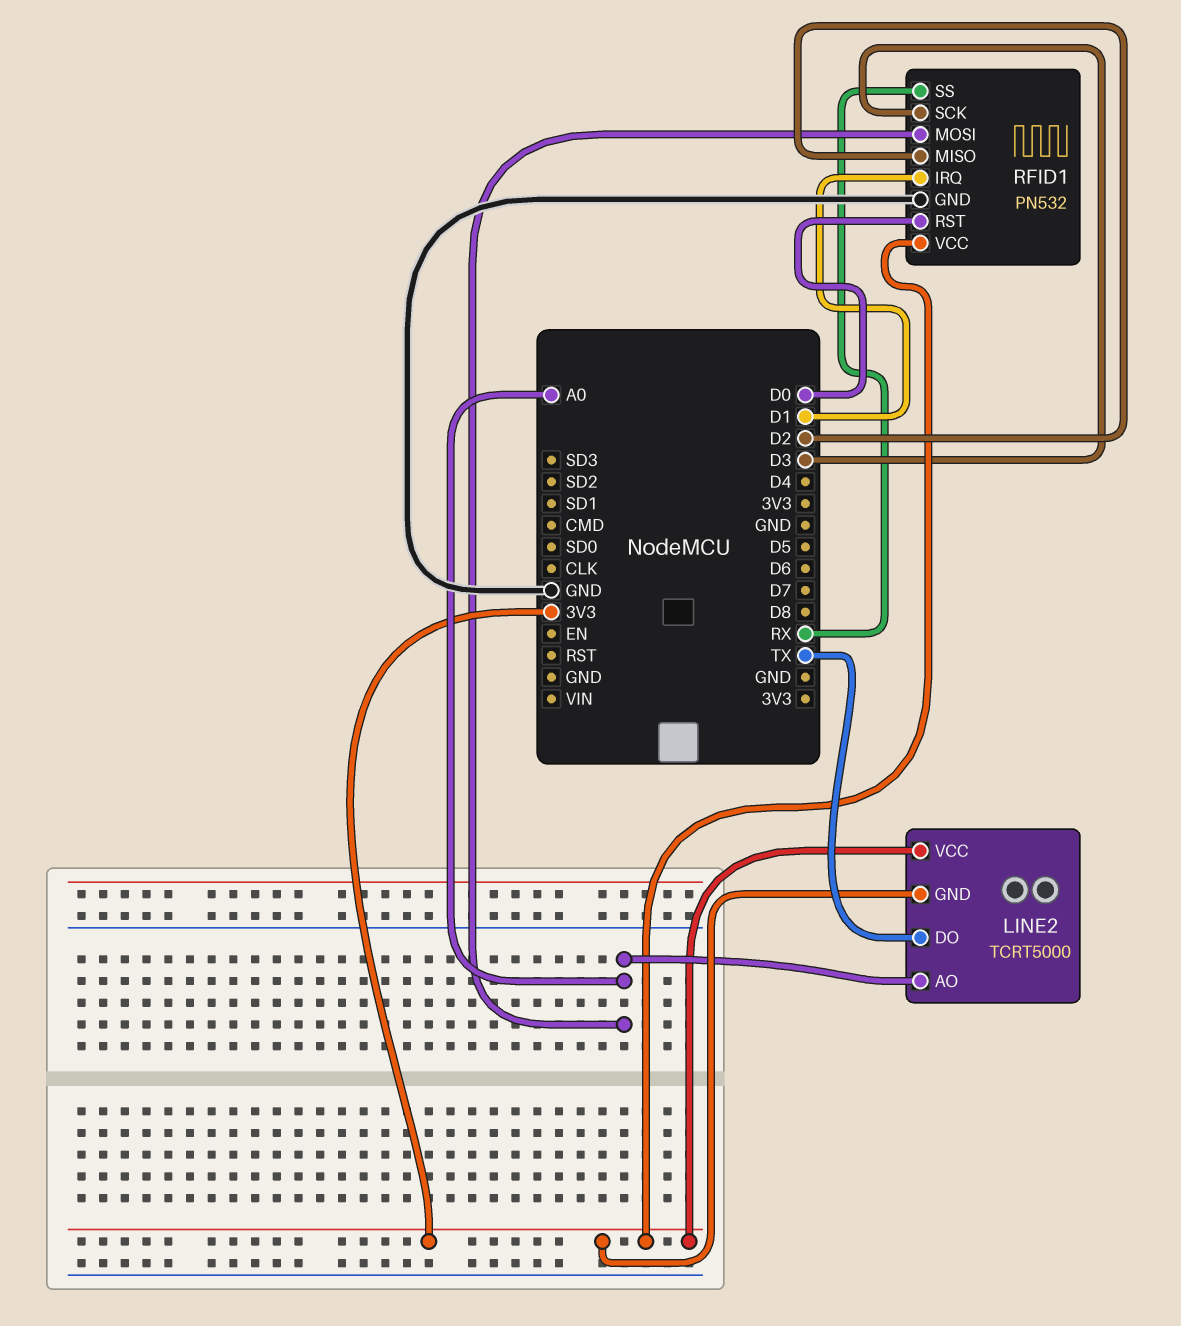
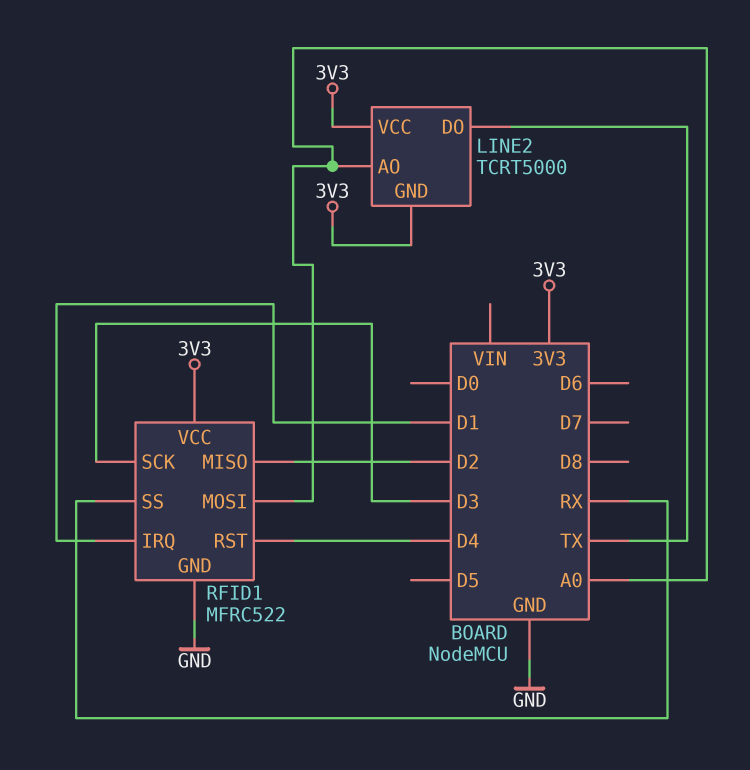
RFID1: PN532 -> MFRC522
RFID1 pin RST: D0 -> D4

